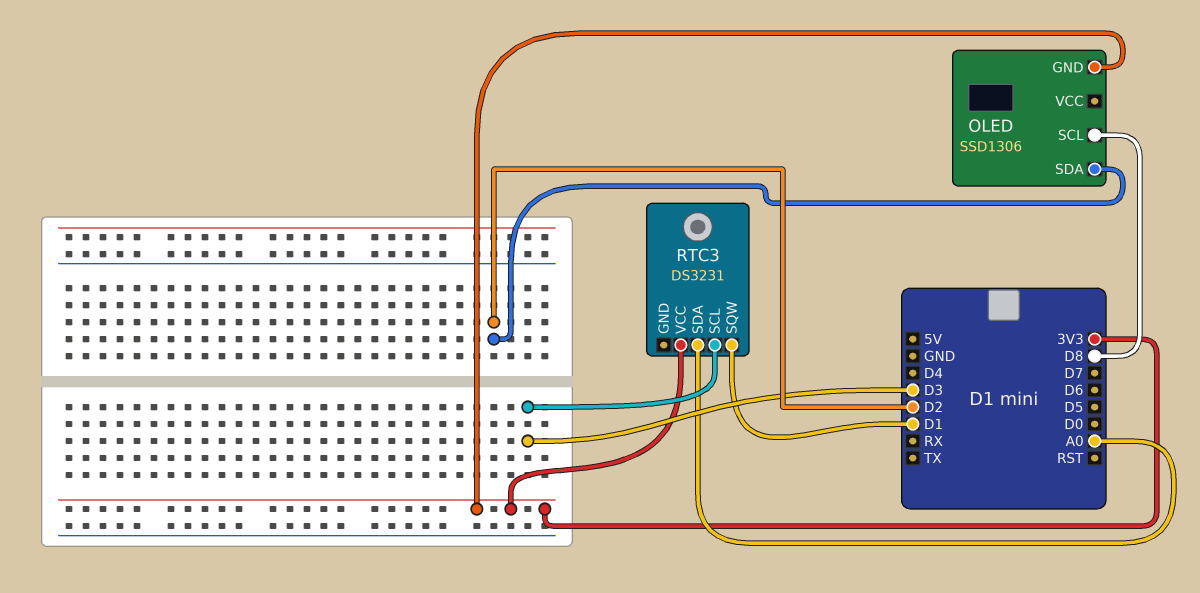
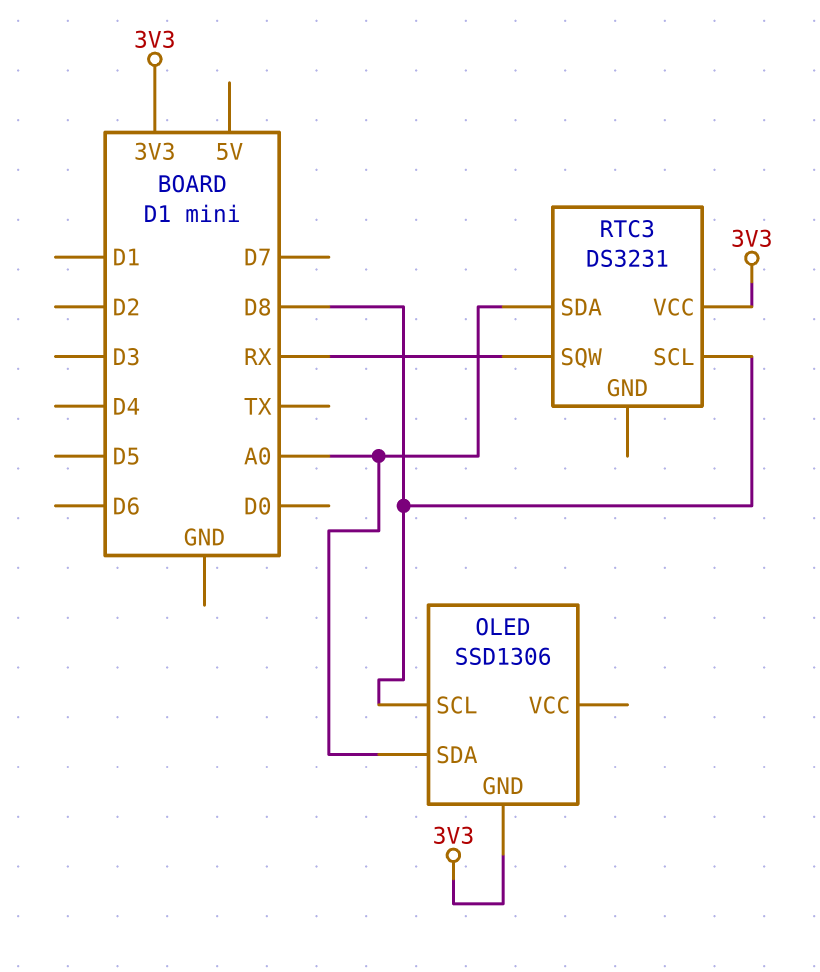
OLED pin SDA: D2 -> A0
RTC3 pin SCL: D3 -> D8
RTC3 pin SQW: D1 -> RX

